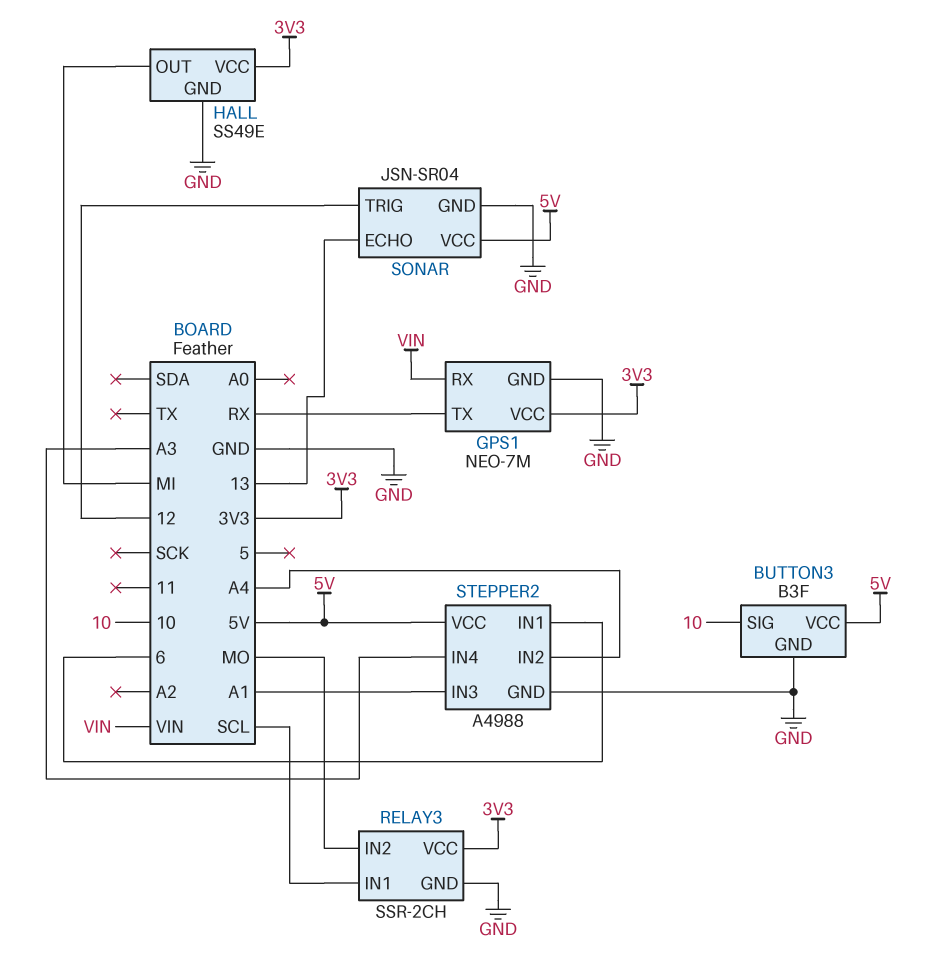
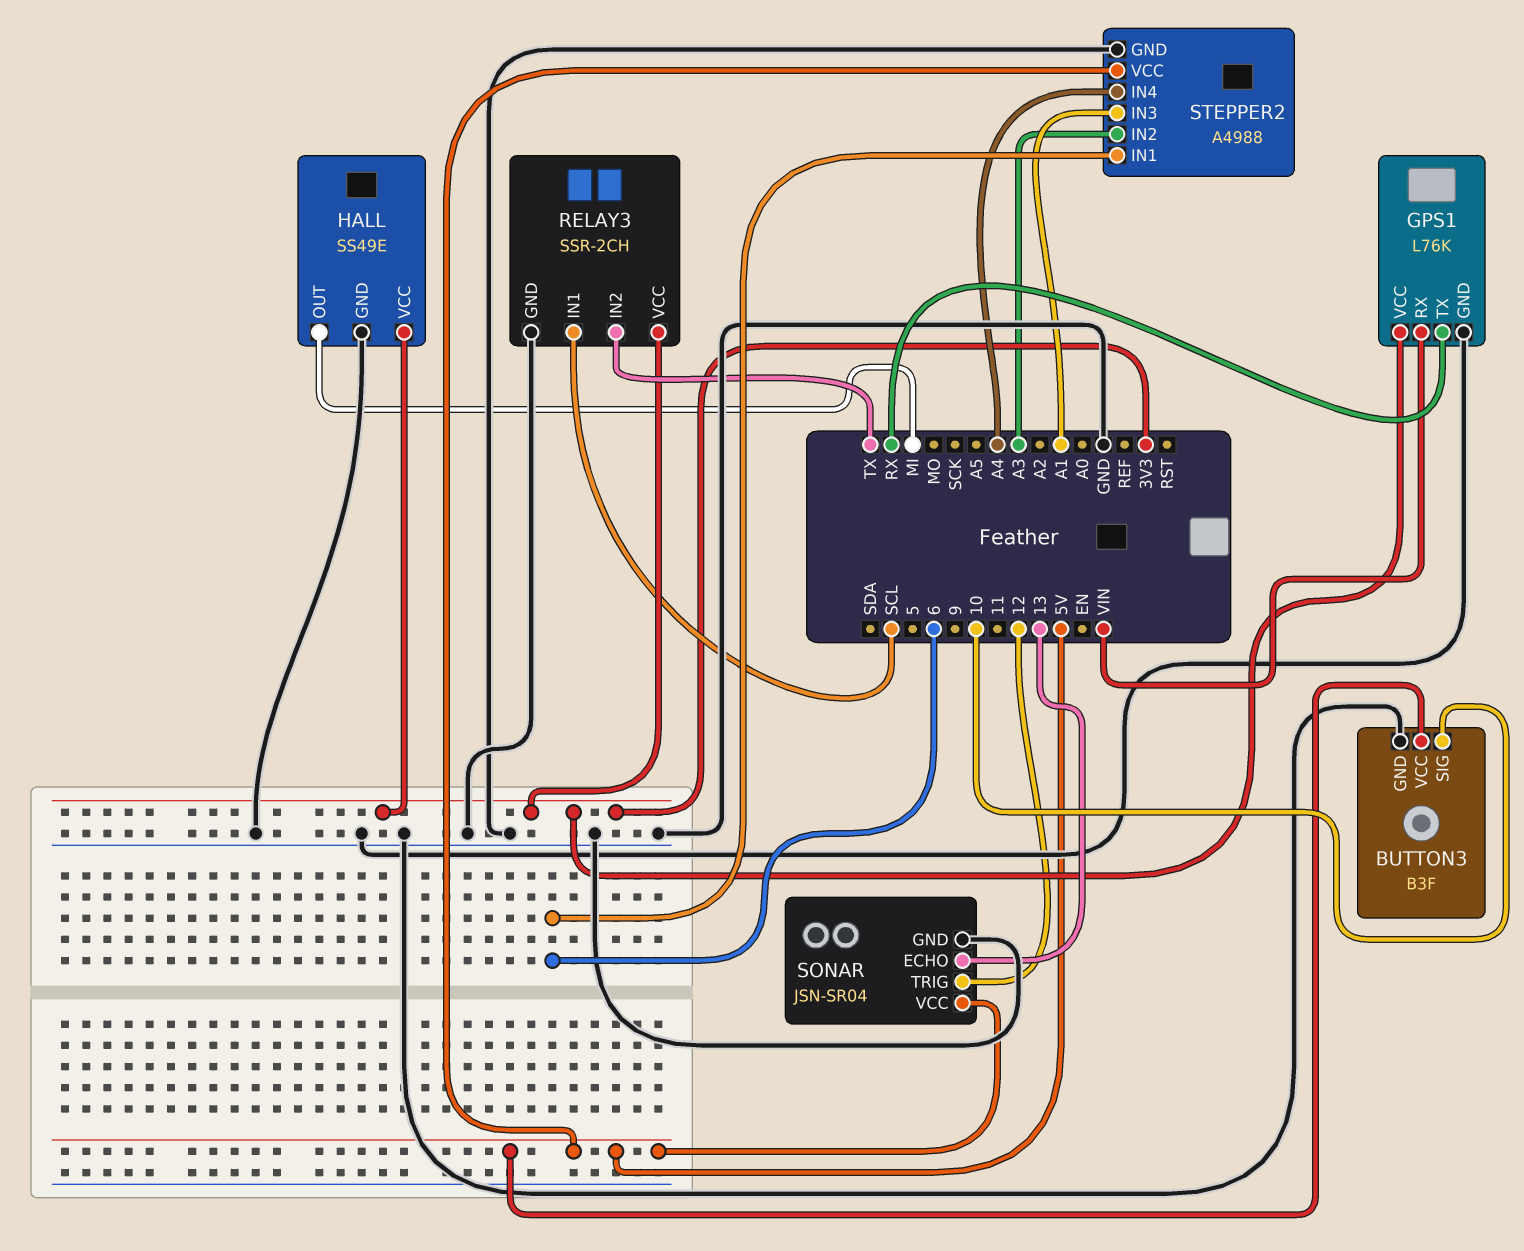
GPS1: NEO-7M -> L76K
RELAY3 pin IN2: MO -> TX
STEPPER2 pin IN2: A4 -> A3
STEPPER2 pin IN4: A3 -> A4

